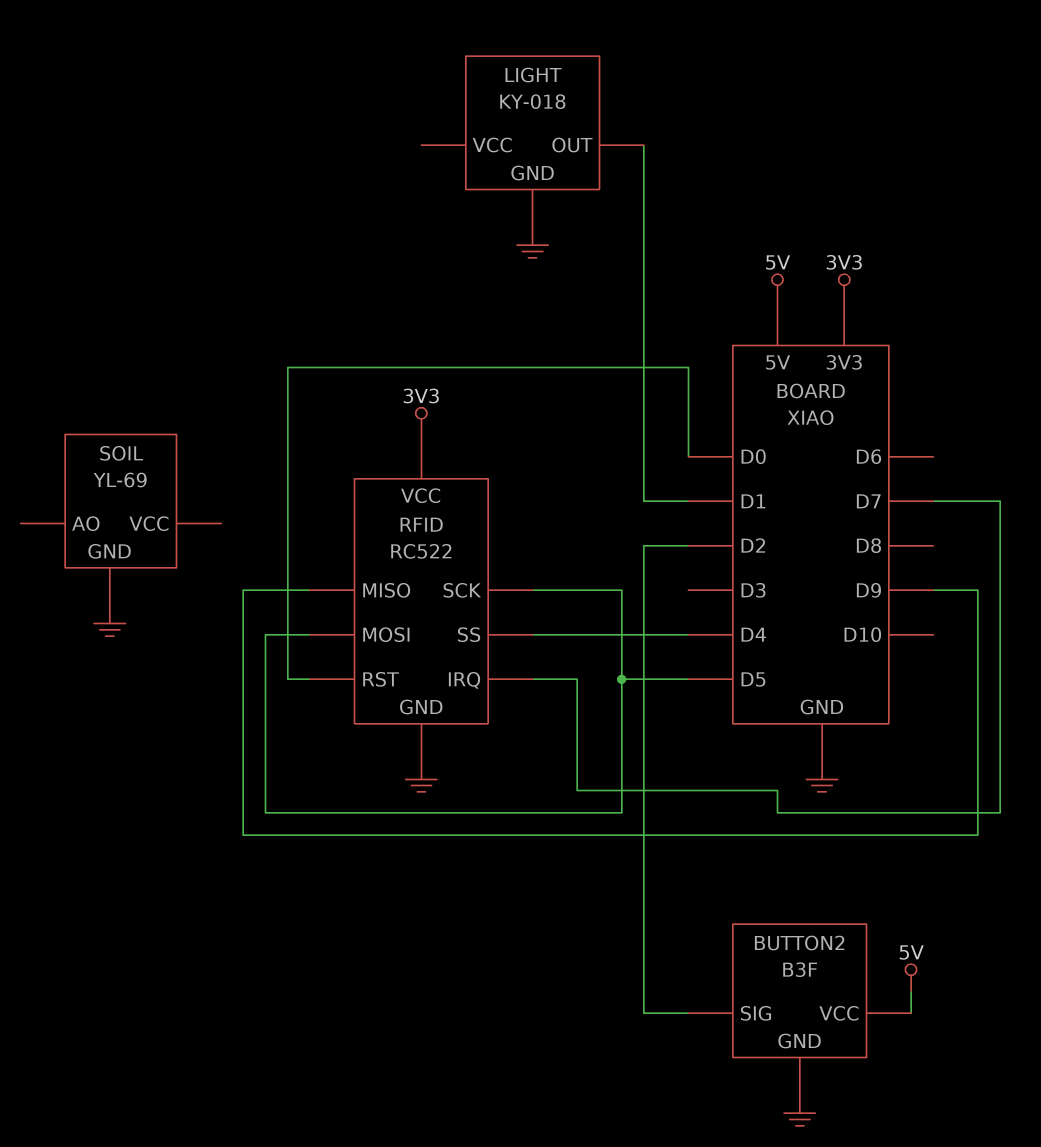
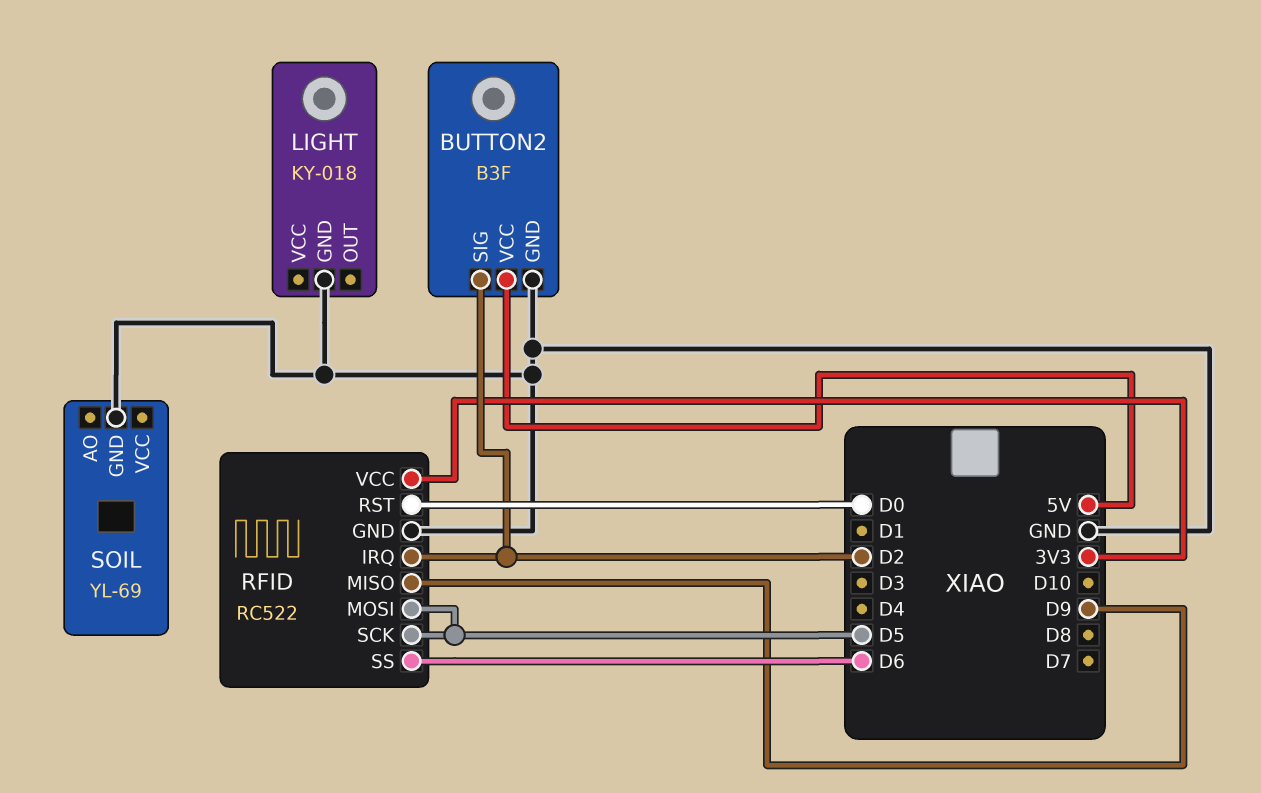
LIGHT pin OUT: D1 -> none
RFID pin IRQ: D7 -> D2
RFID pin SS: D4 -> D6

